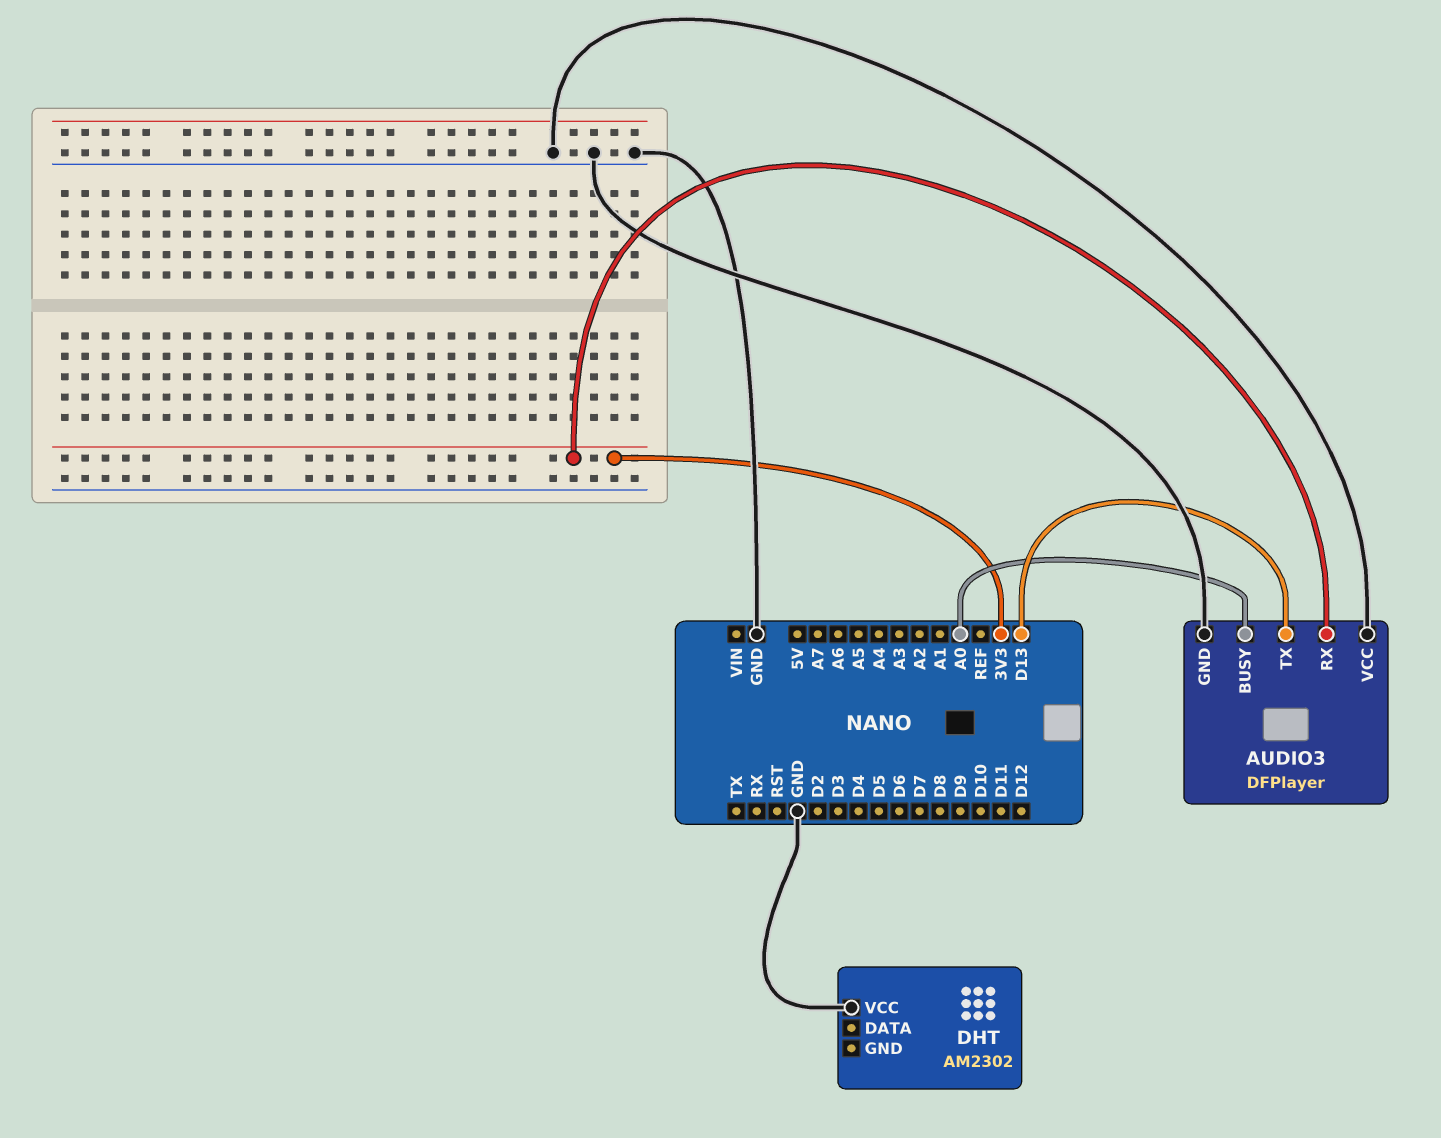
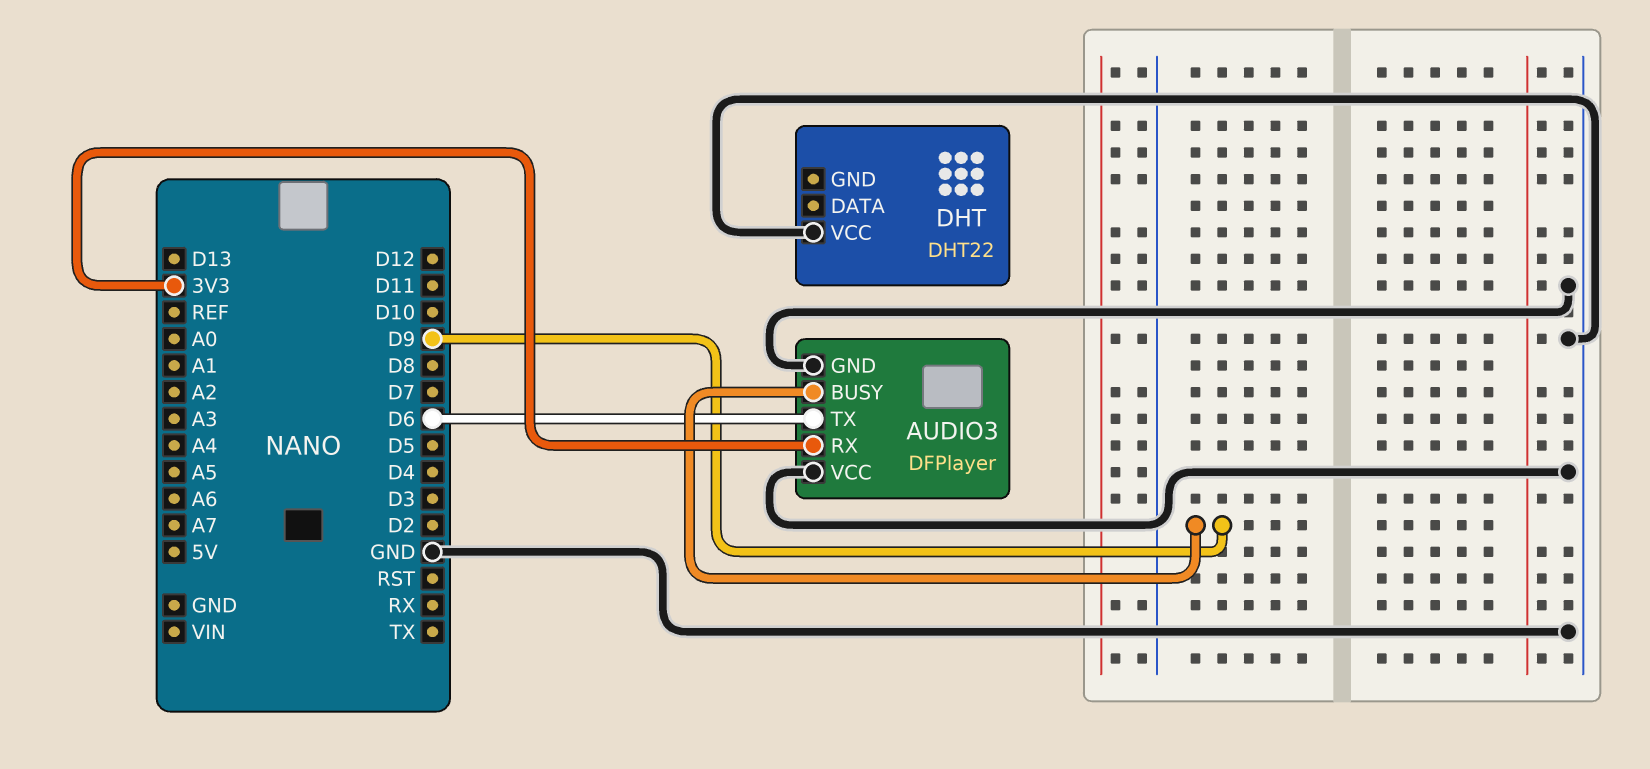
AUDIO3 pin BUSY: A0 -> D9
AUDIO3 pin TX: D13 -> D6
DHT: AM2302 -> DHT22

